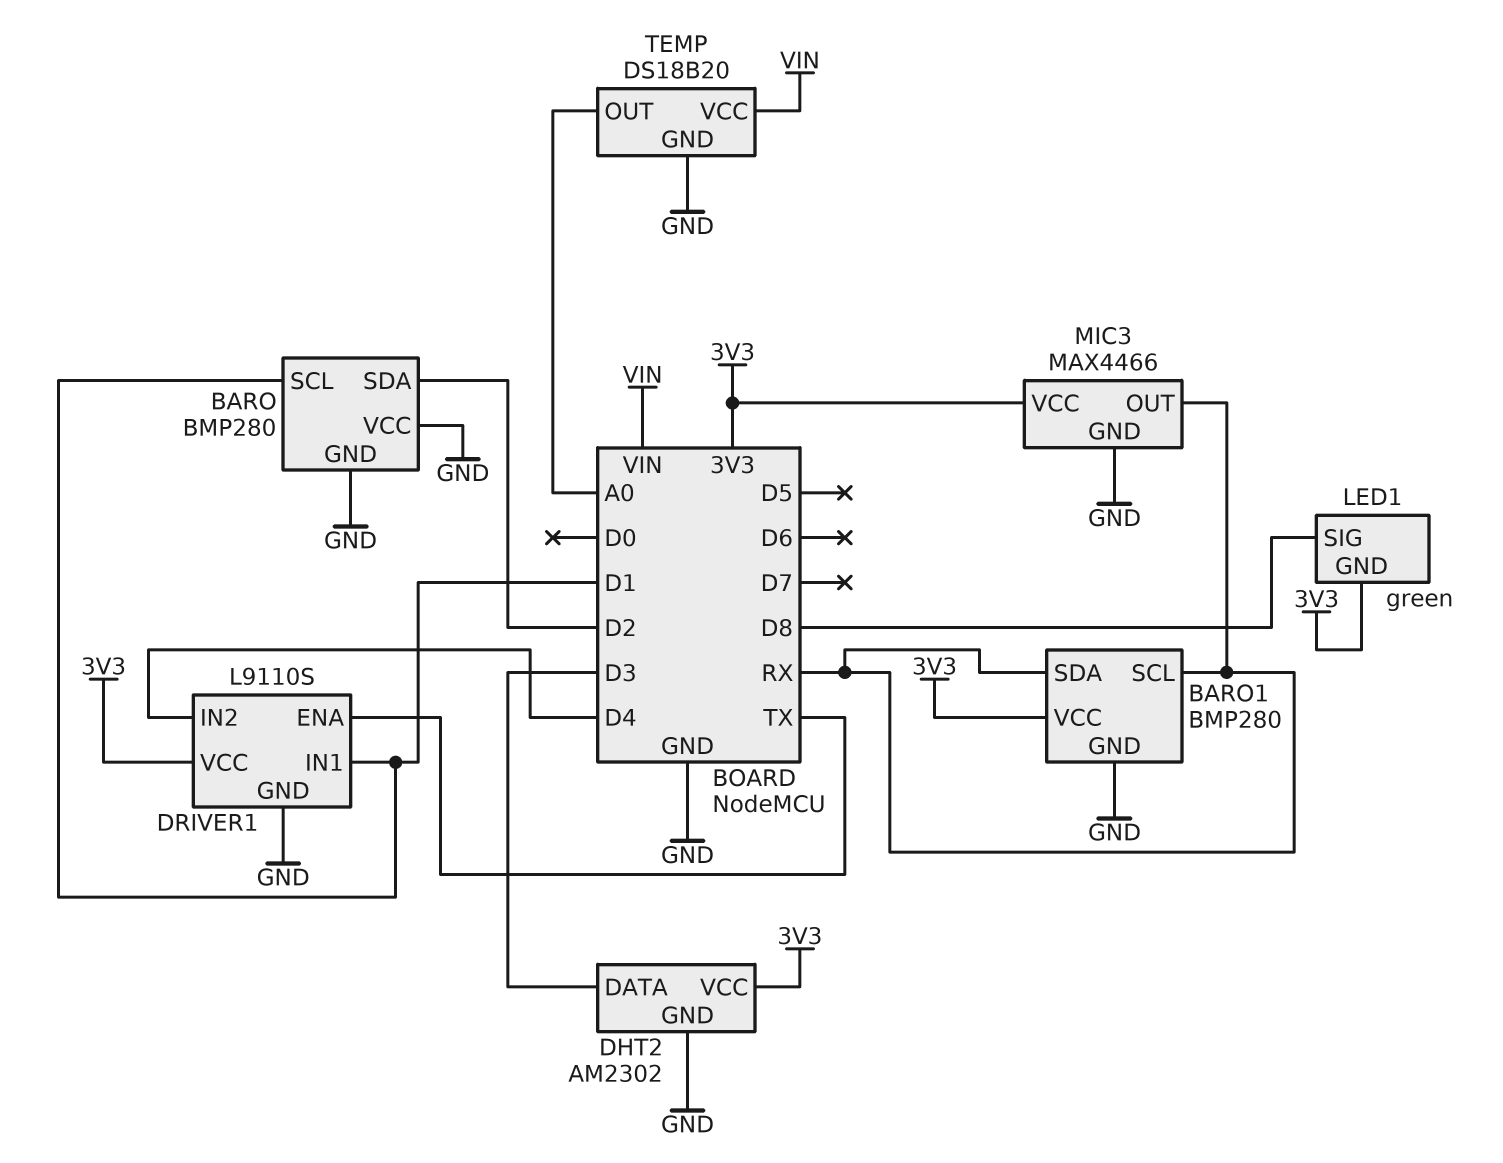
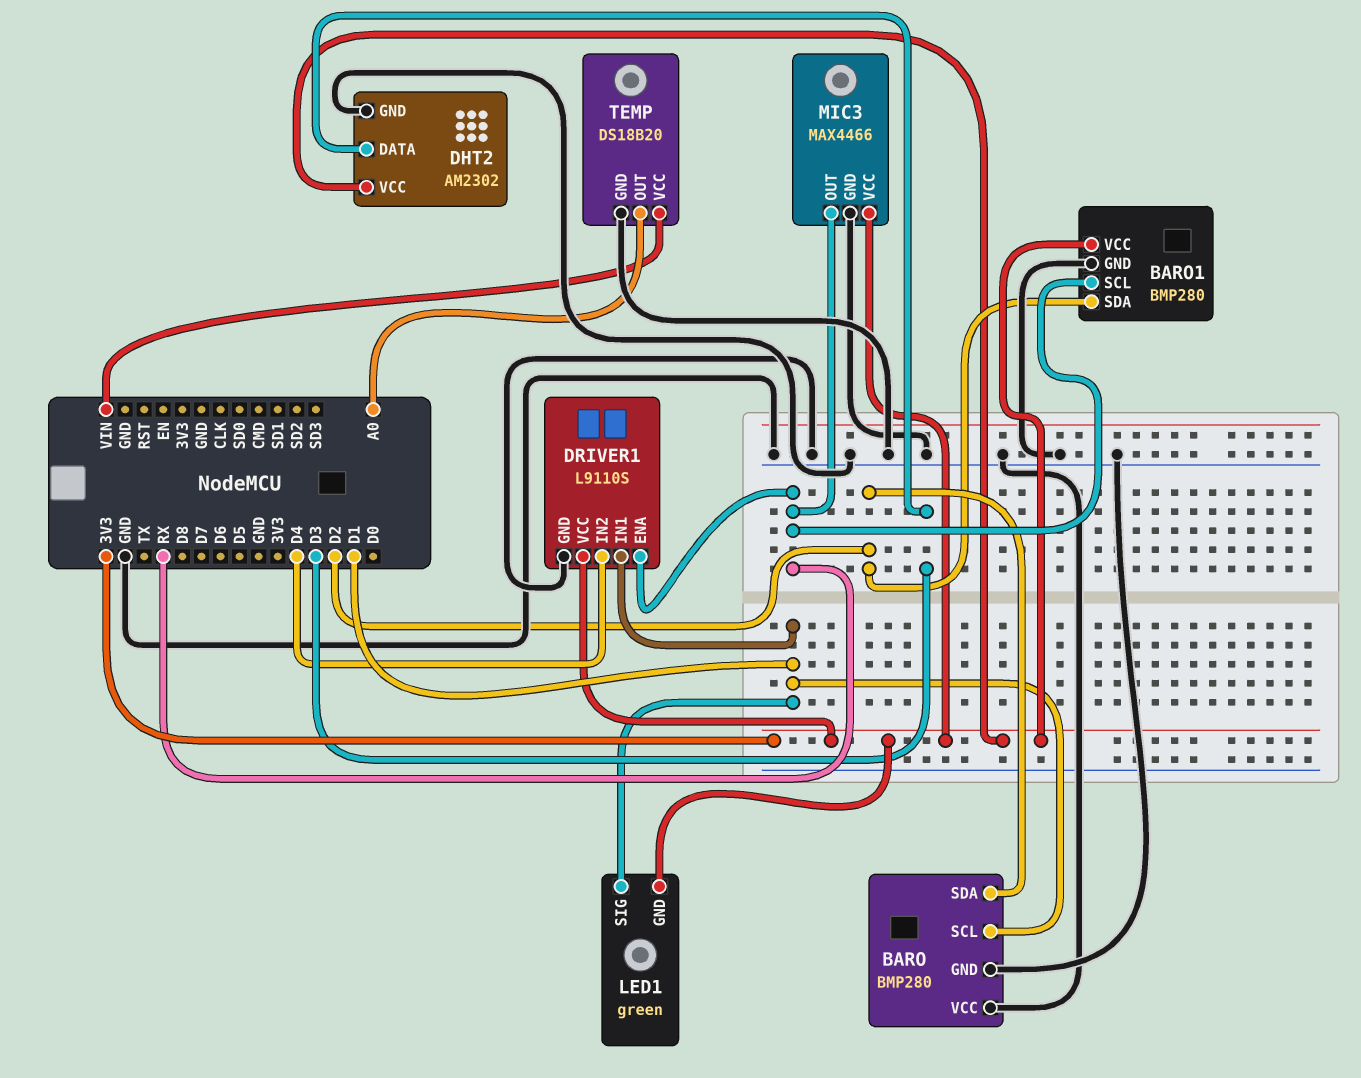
BARO1 pin SDA: RX -> D2
DRIVER1 pin ENA: TX -> RX
LED1 pin SIG: D8 -> D1

